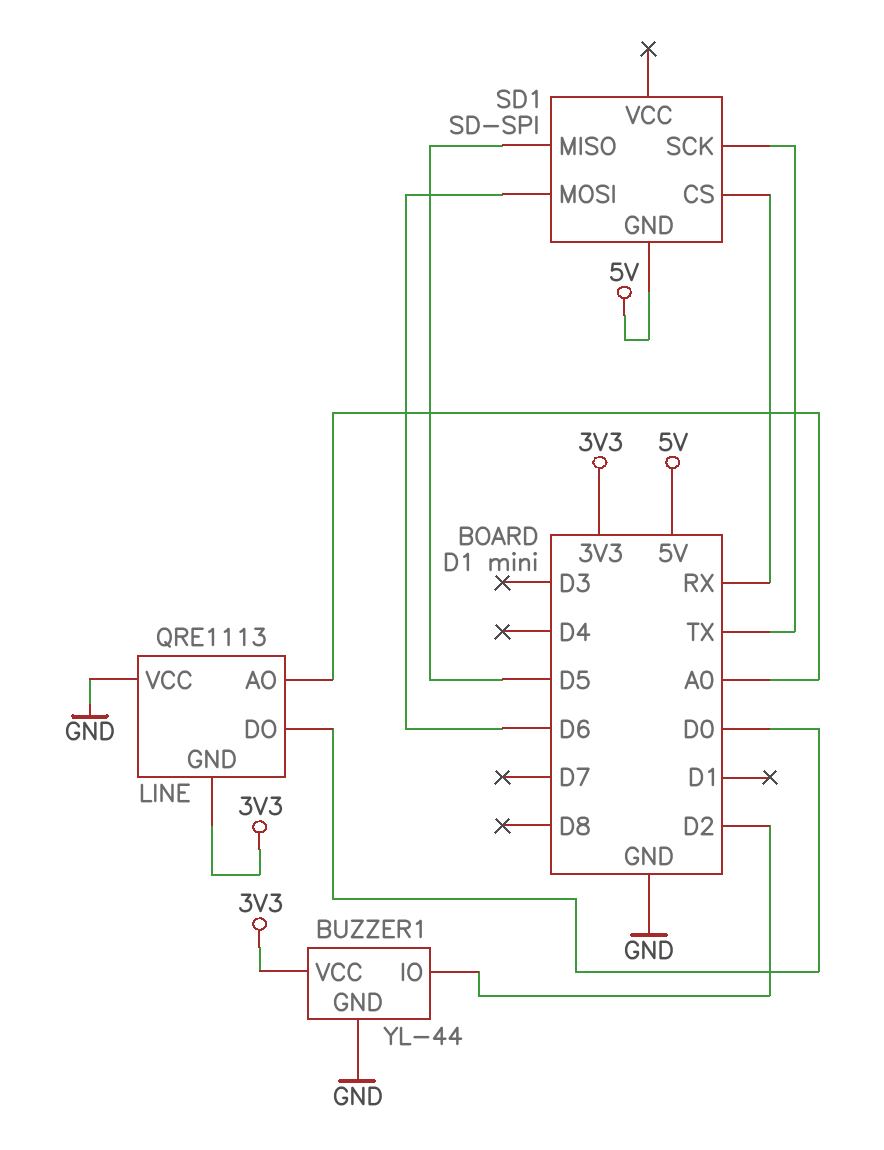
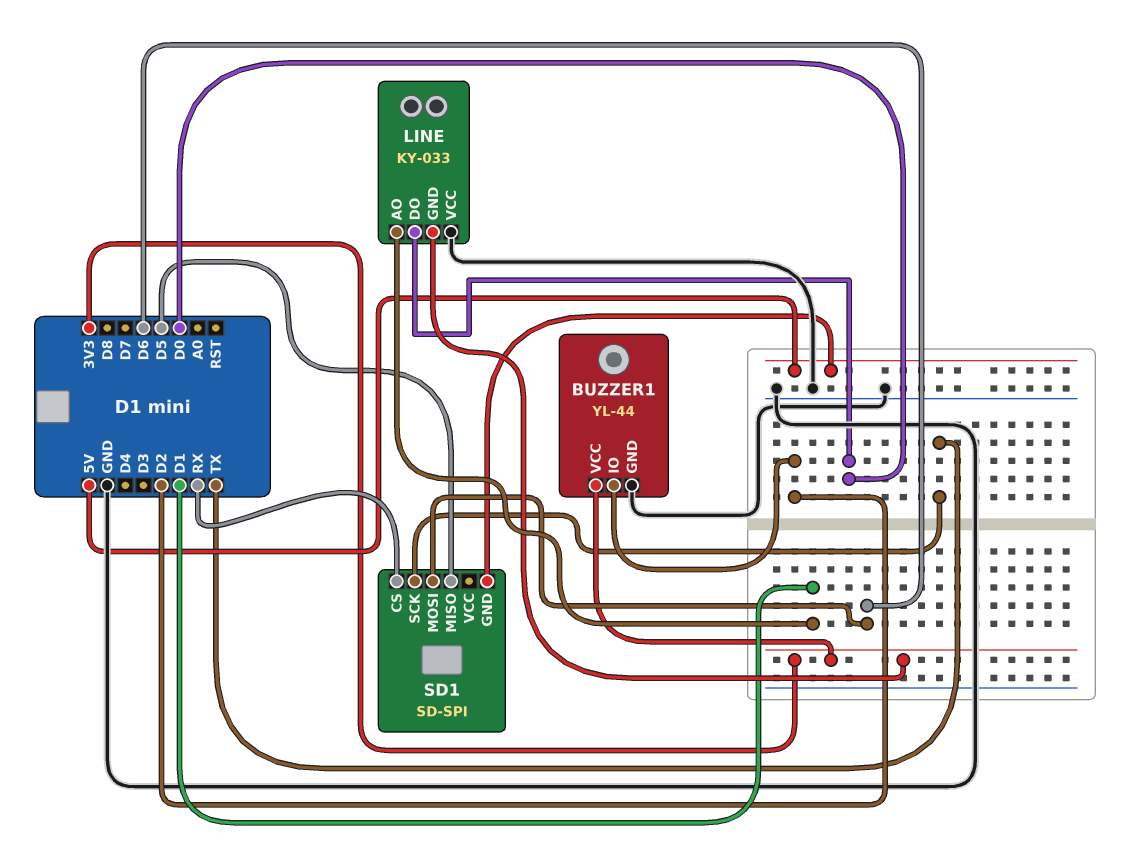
LINE: QRE1113 -> KY-033
LINE pin AO: A0 -> D1

